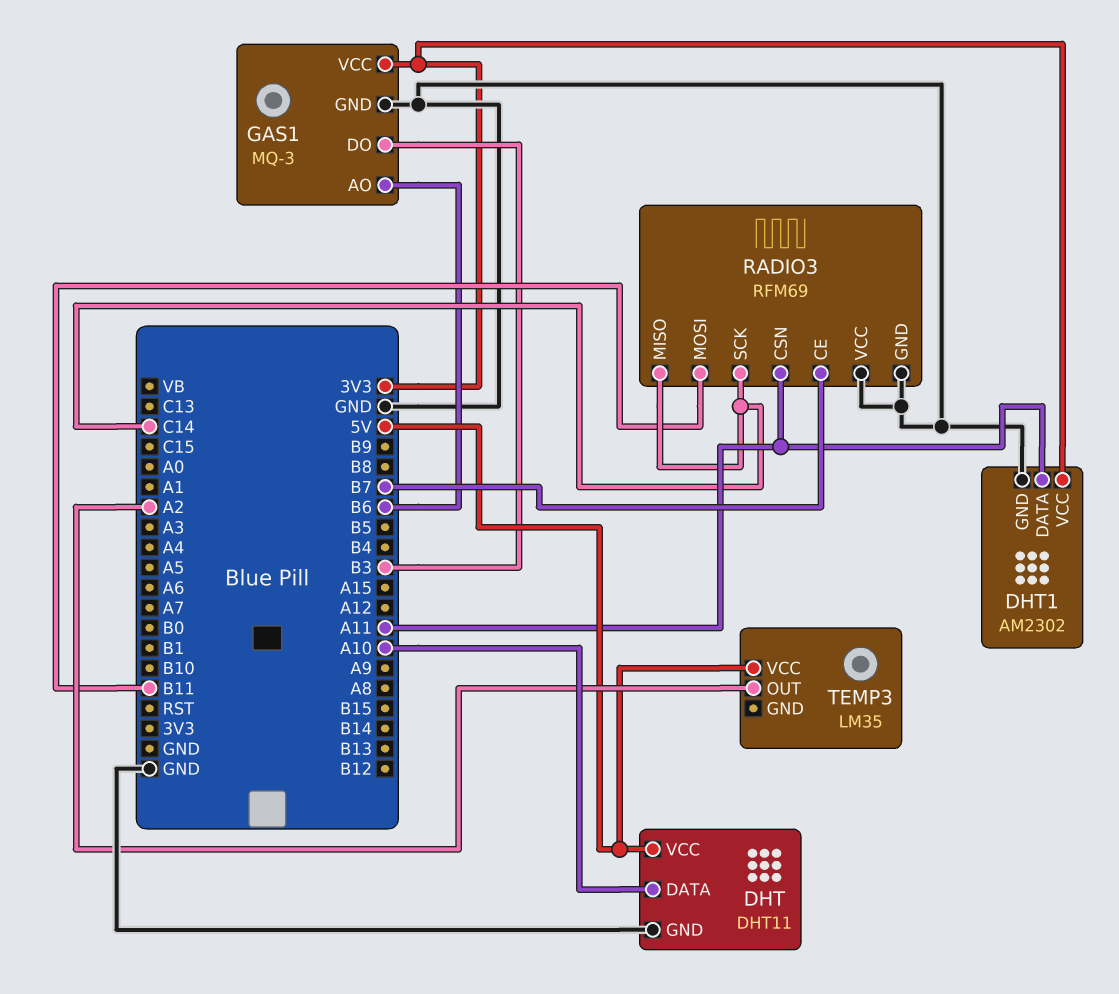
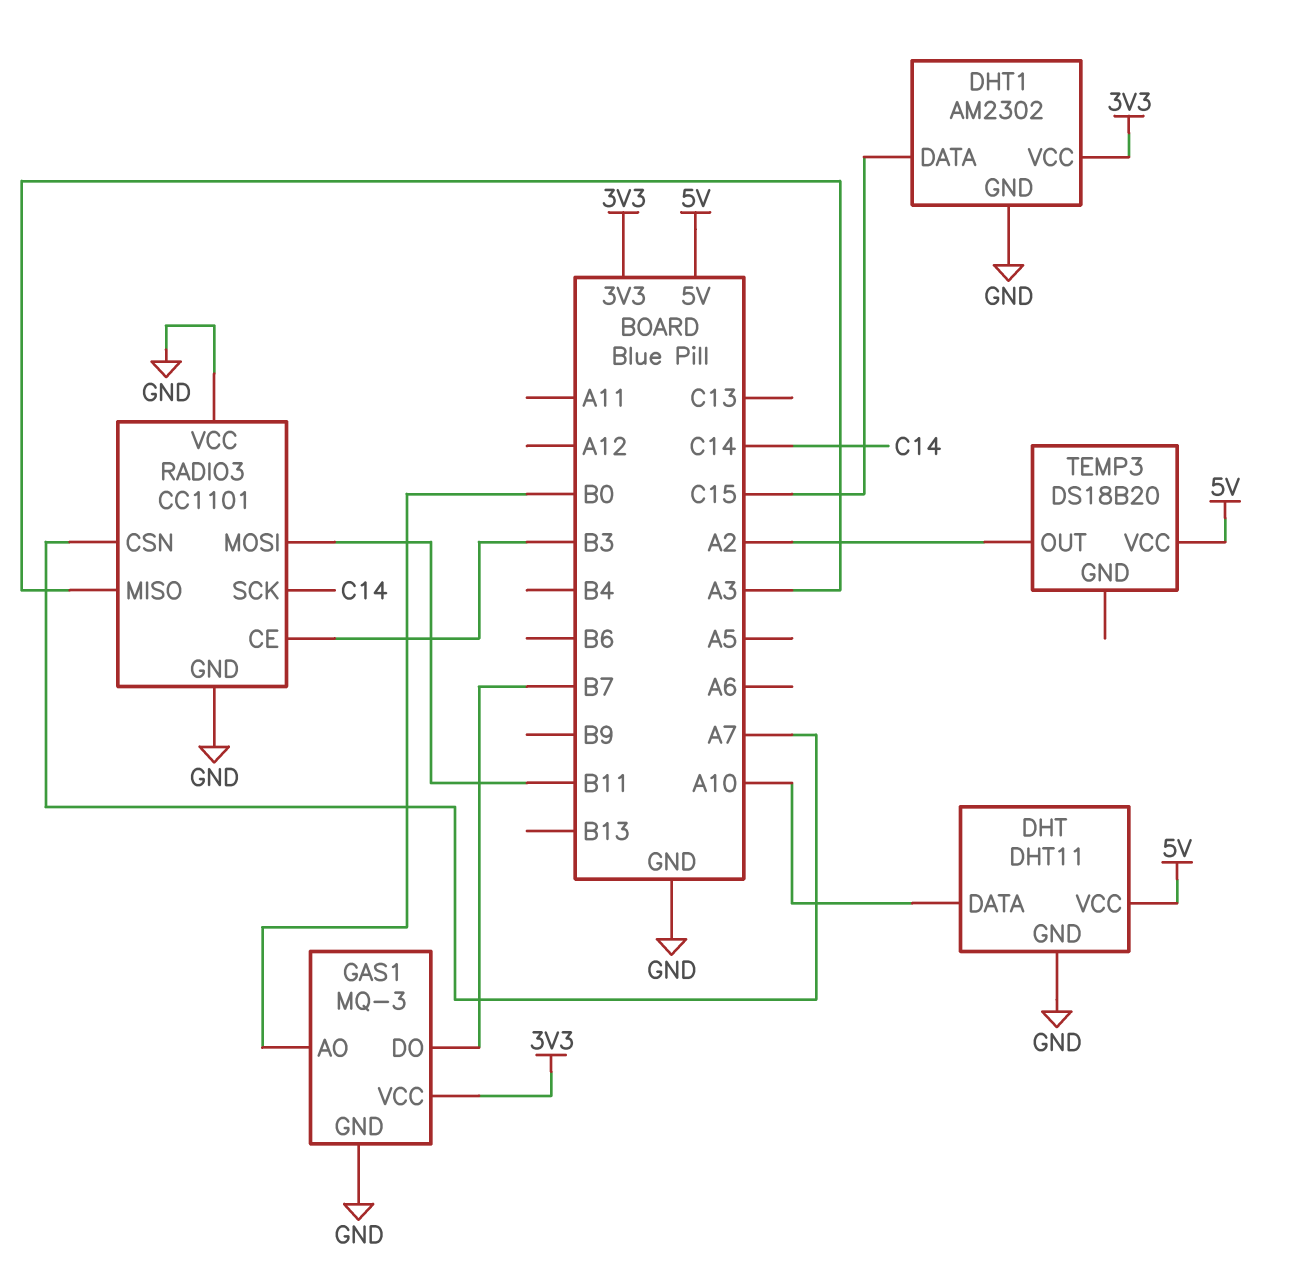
DHT1 pin DATA: A11 -> C15
GAS1 pin AO: B6 -> B0
GAS1 pin DO: B3 -> B7
RADIO3: RFM69 -> CC1101
RADIO3 pin CE: B7 -> B3
RADIO3 pin CSN: A11 -> A7
RADIO3 pin MISO: C14 -> A3
TEMP3: LM35 -> DS18B20

